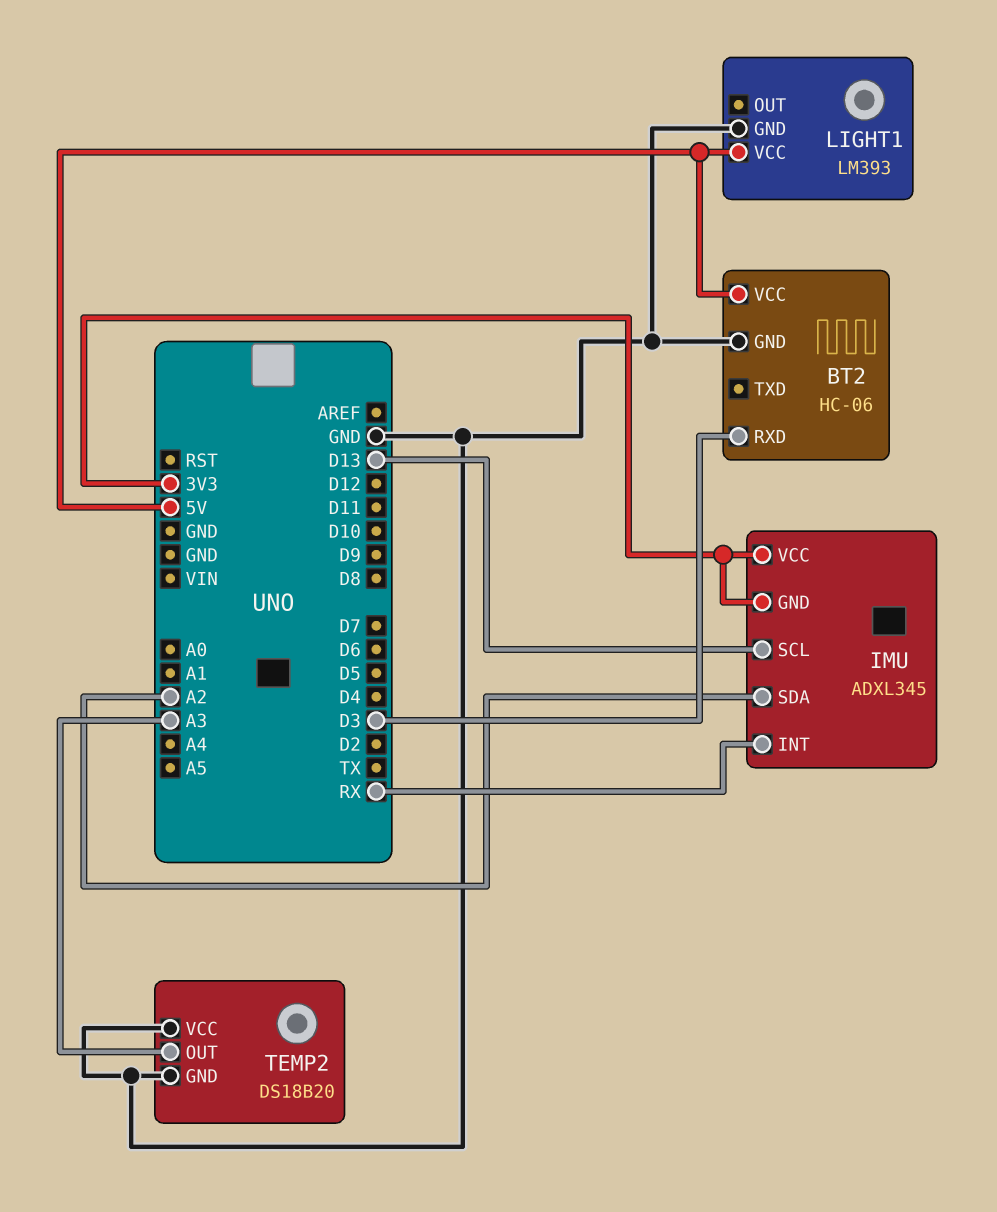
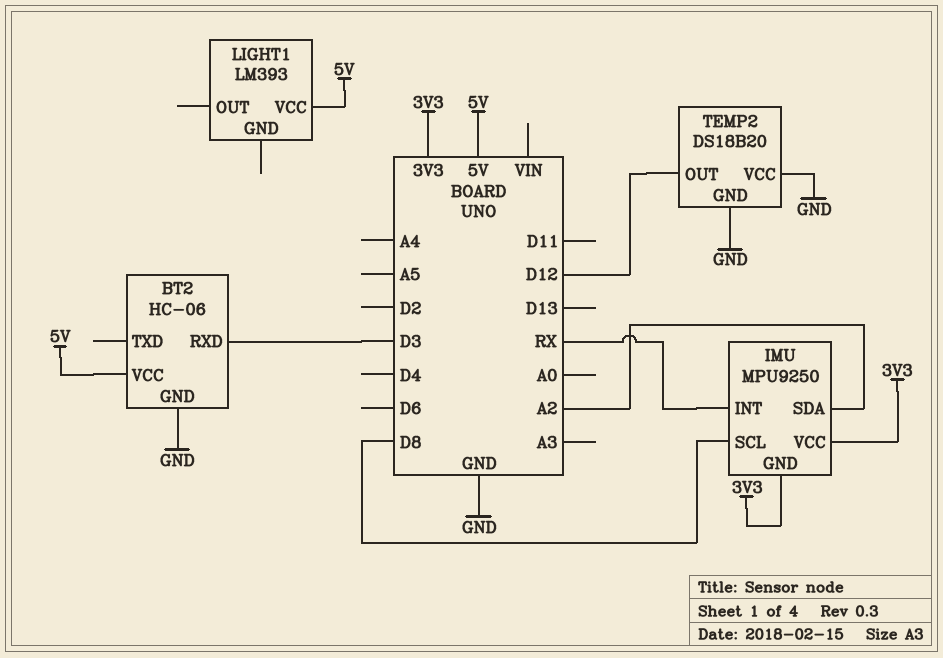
IMU: ADXL345 -> MPU9250
IMU pin SCL: D13 -> D8
LIGHT1 pin GND: GND -> none
TEMP2 pin OUT: A3 -> D12

